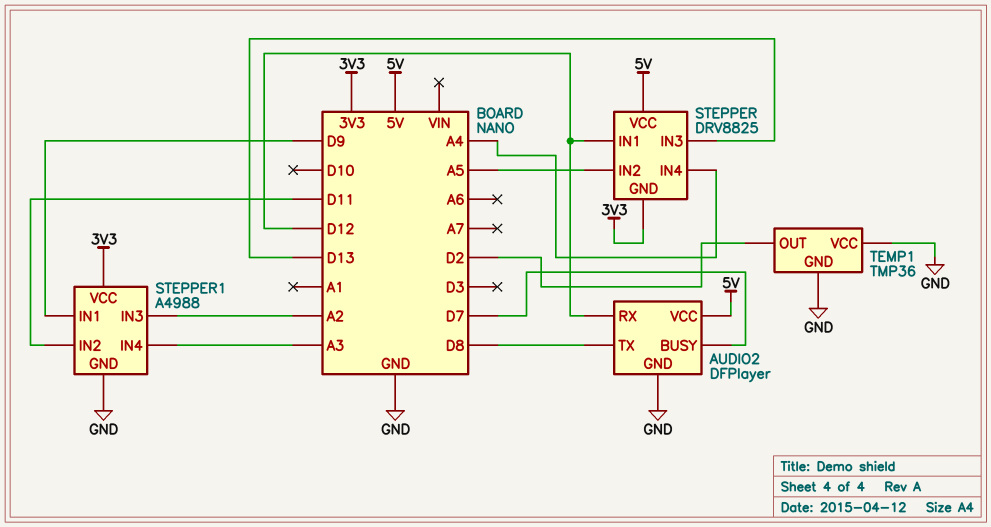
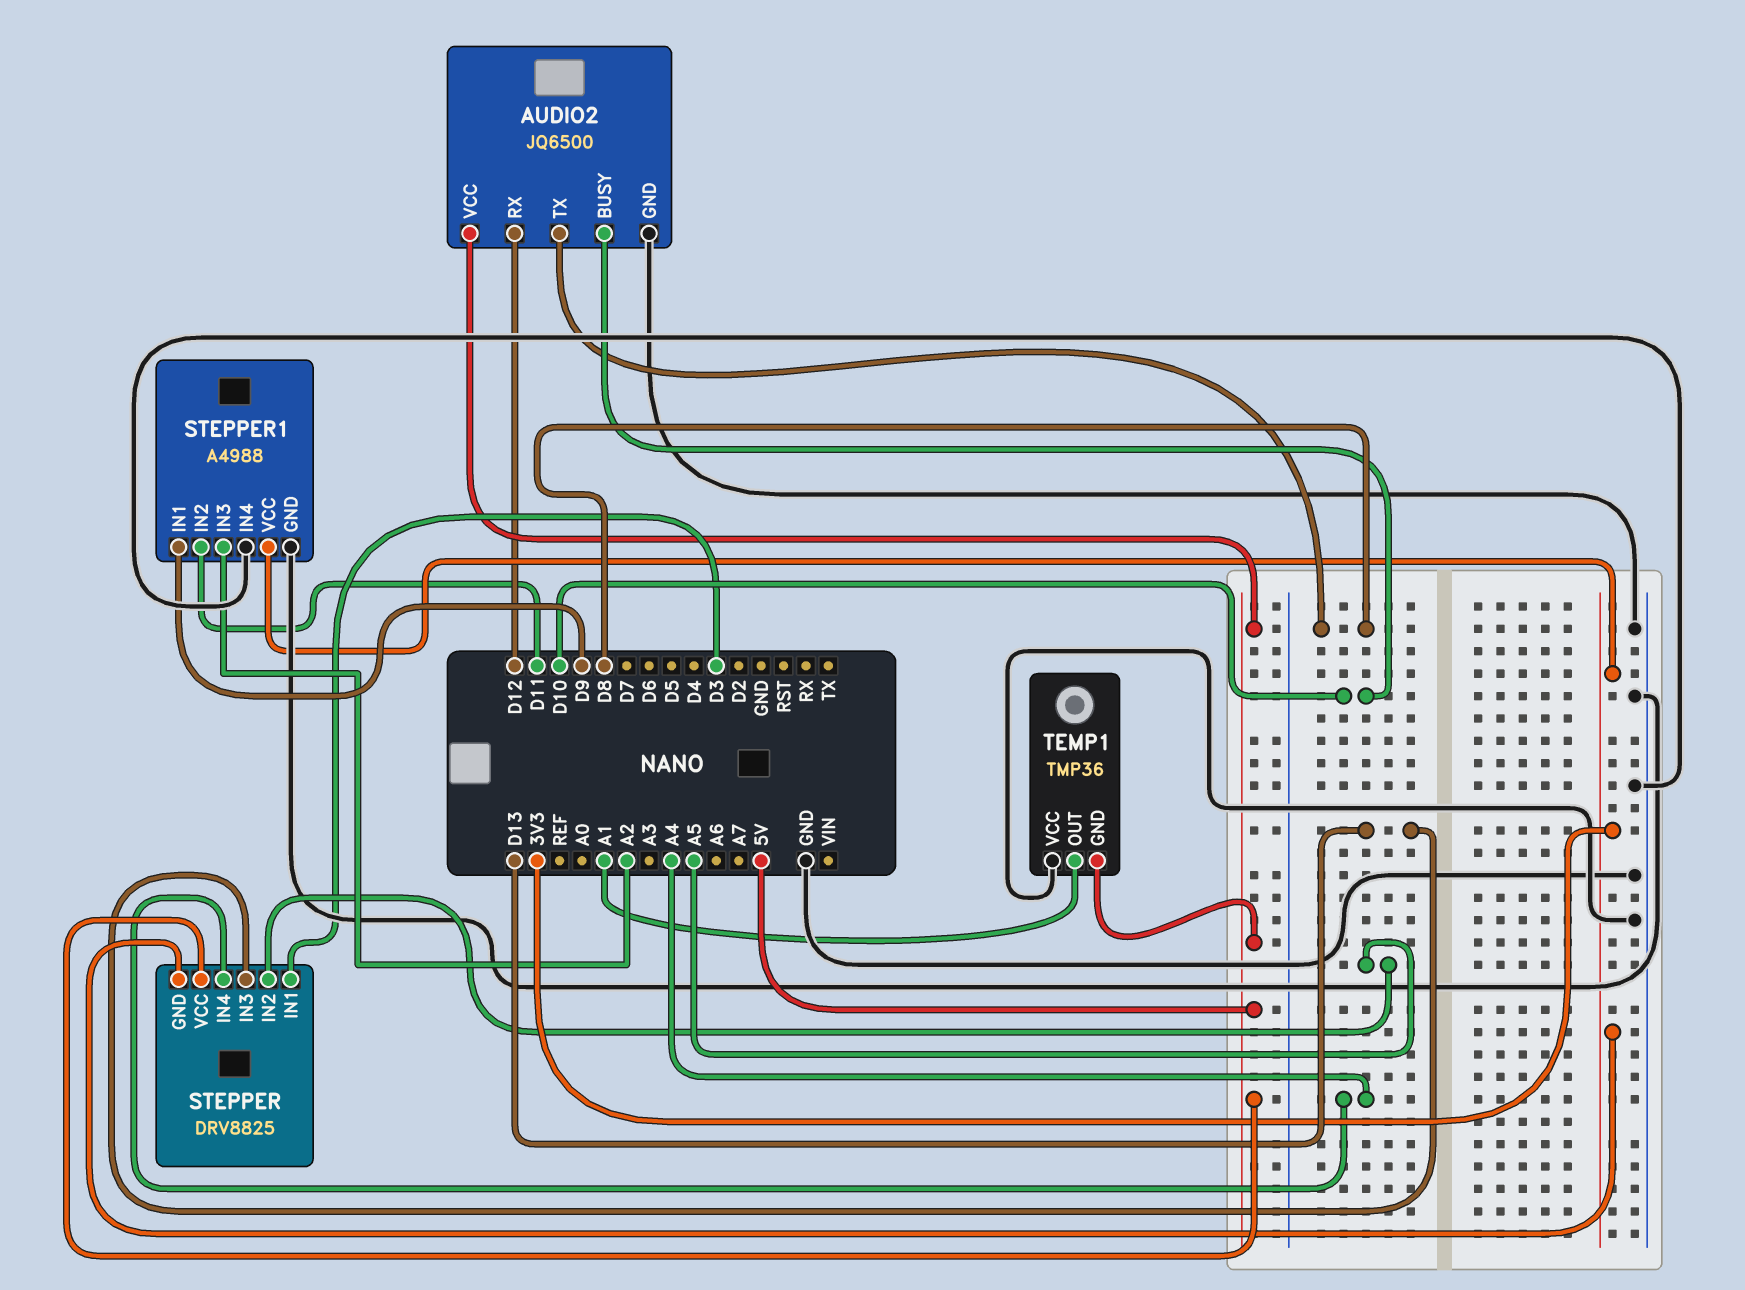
AUDIO2: DFPlayer -> JQ6500
AUDIO2 pin BUSY: D7 -> D10
STEPPER pin IN1: D12 -> D3
STEPPER1 pin IN4: A3 -> GND
TEMP1 pin GND: GND -> 5V
TEMP1 pin OUT: D2 -> A1

